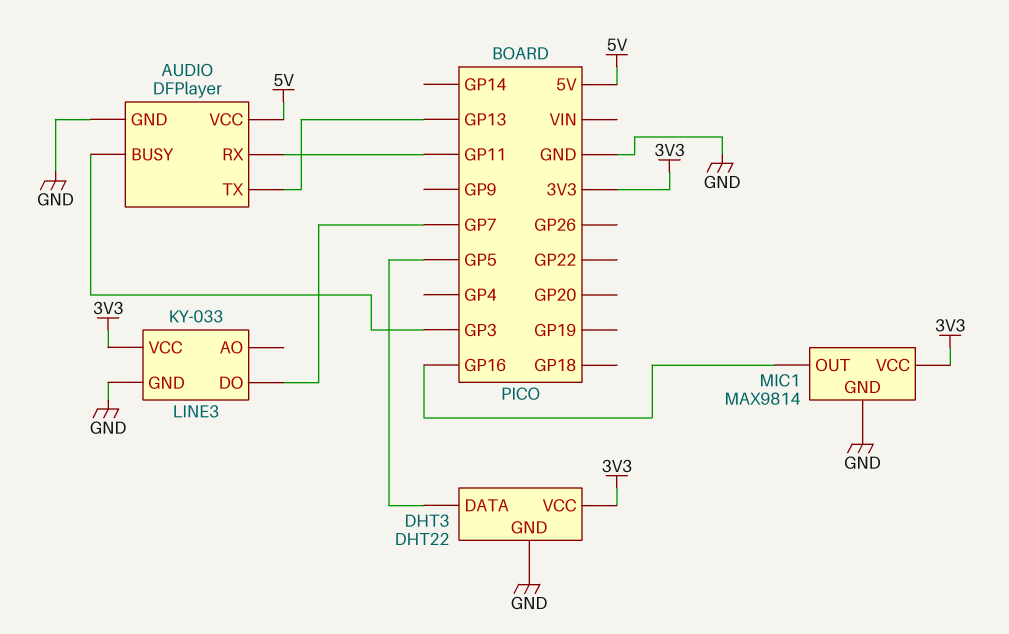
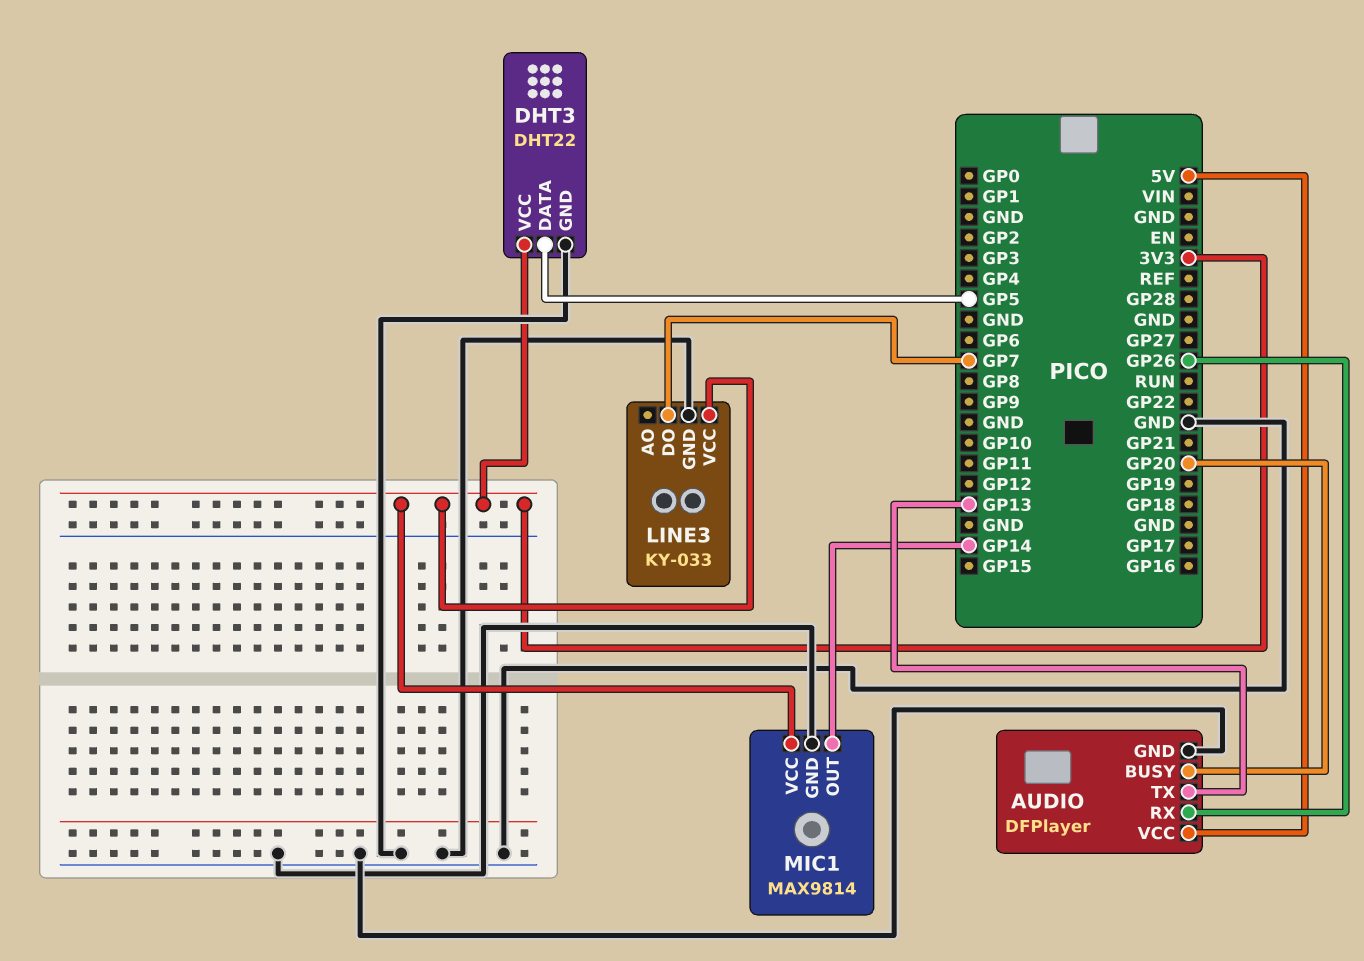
AUDIO pin BUSY: GP3 -> GP20
AUDIO pin RX: GP11 -> GP26
MIC1 pin OUT: GP16 -> GP14

